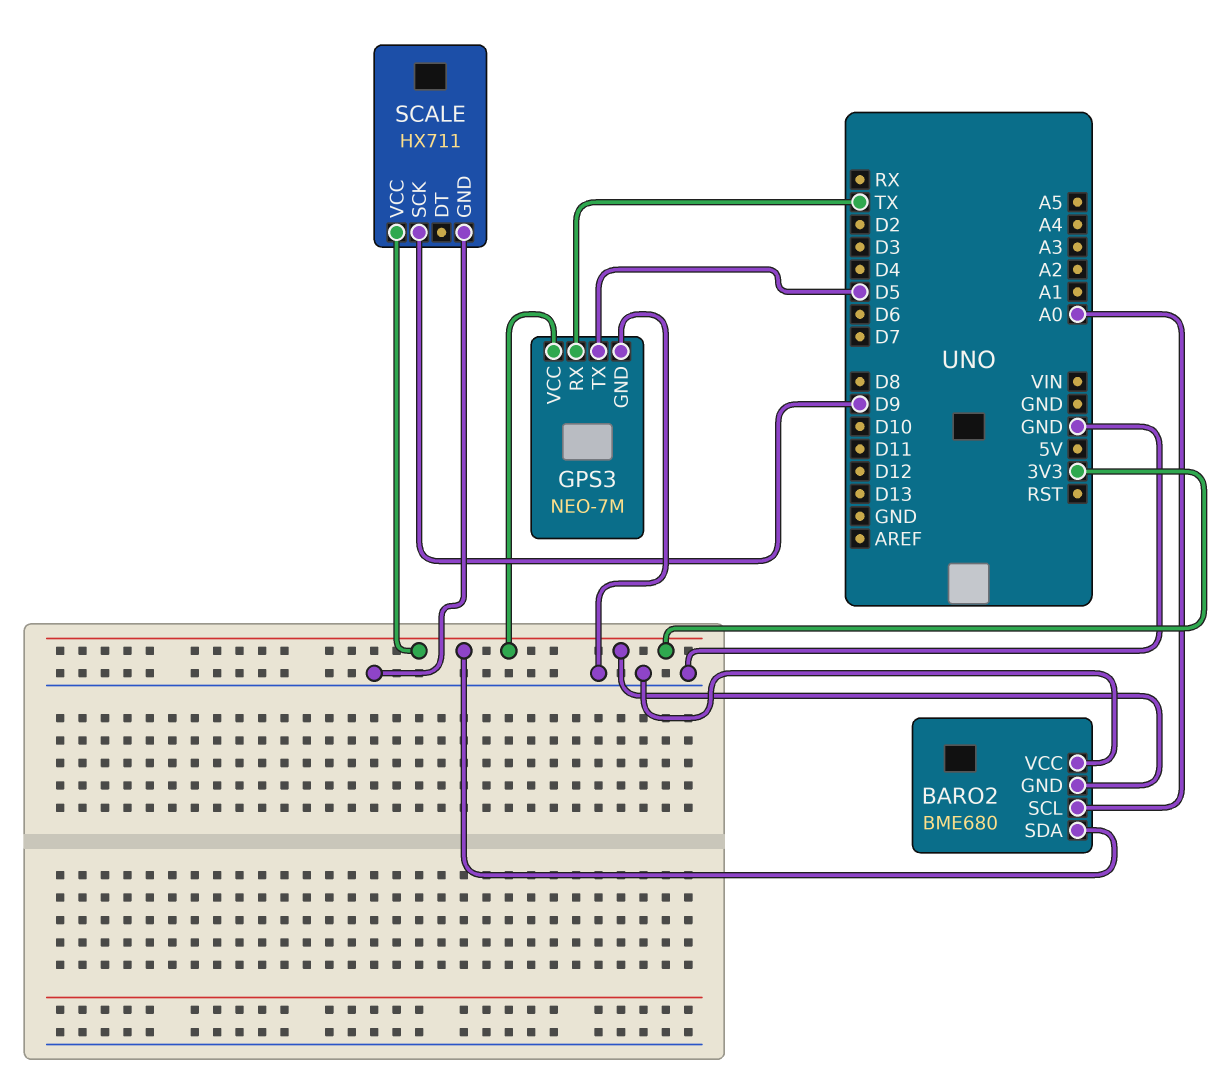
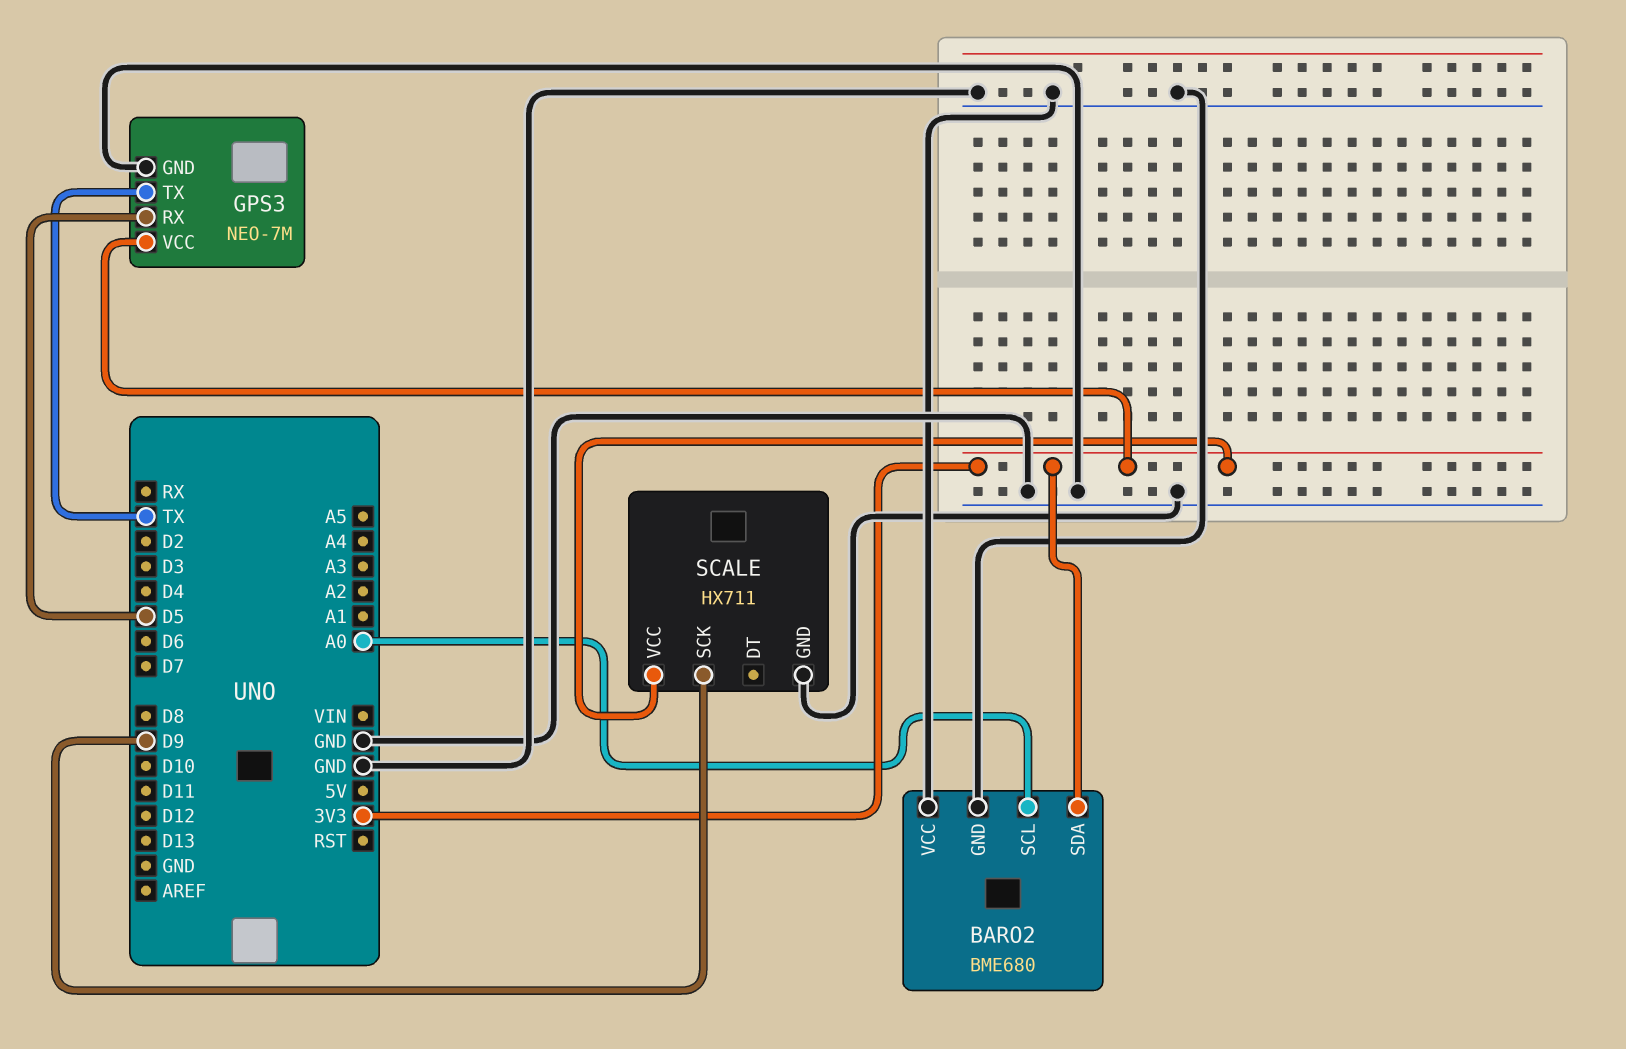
BARO2 pin GND: 3V3 -> GND
GPS3 pin RX: TX -> D5
GPS3 pin TX: D5 -> TX

